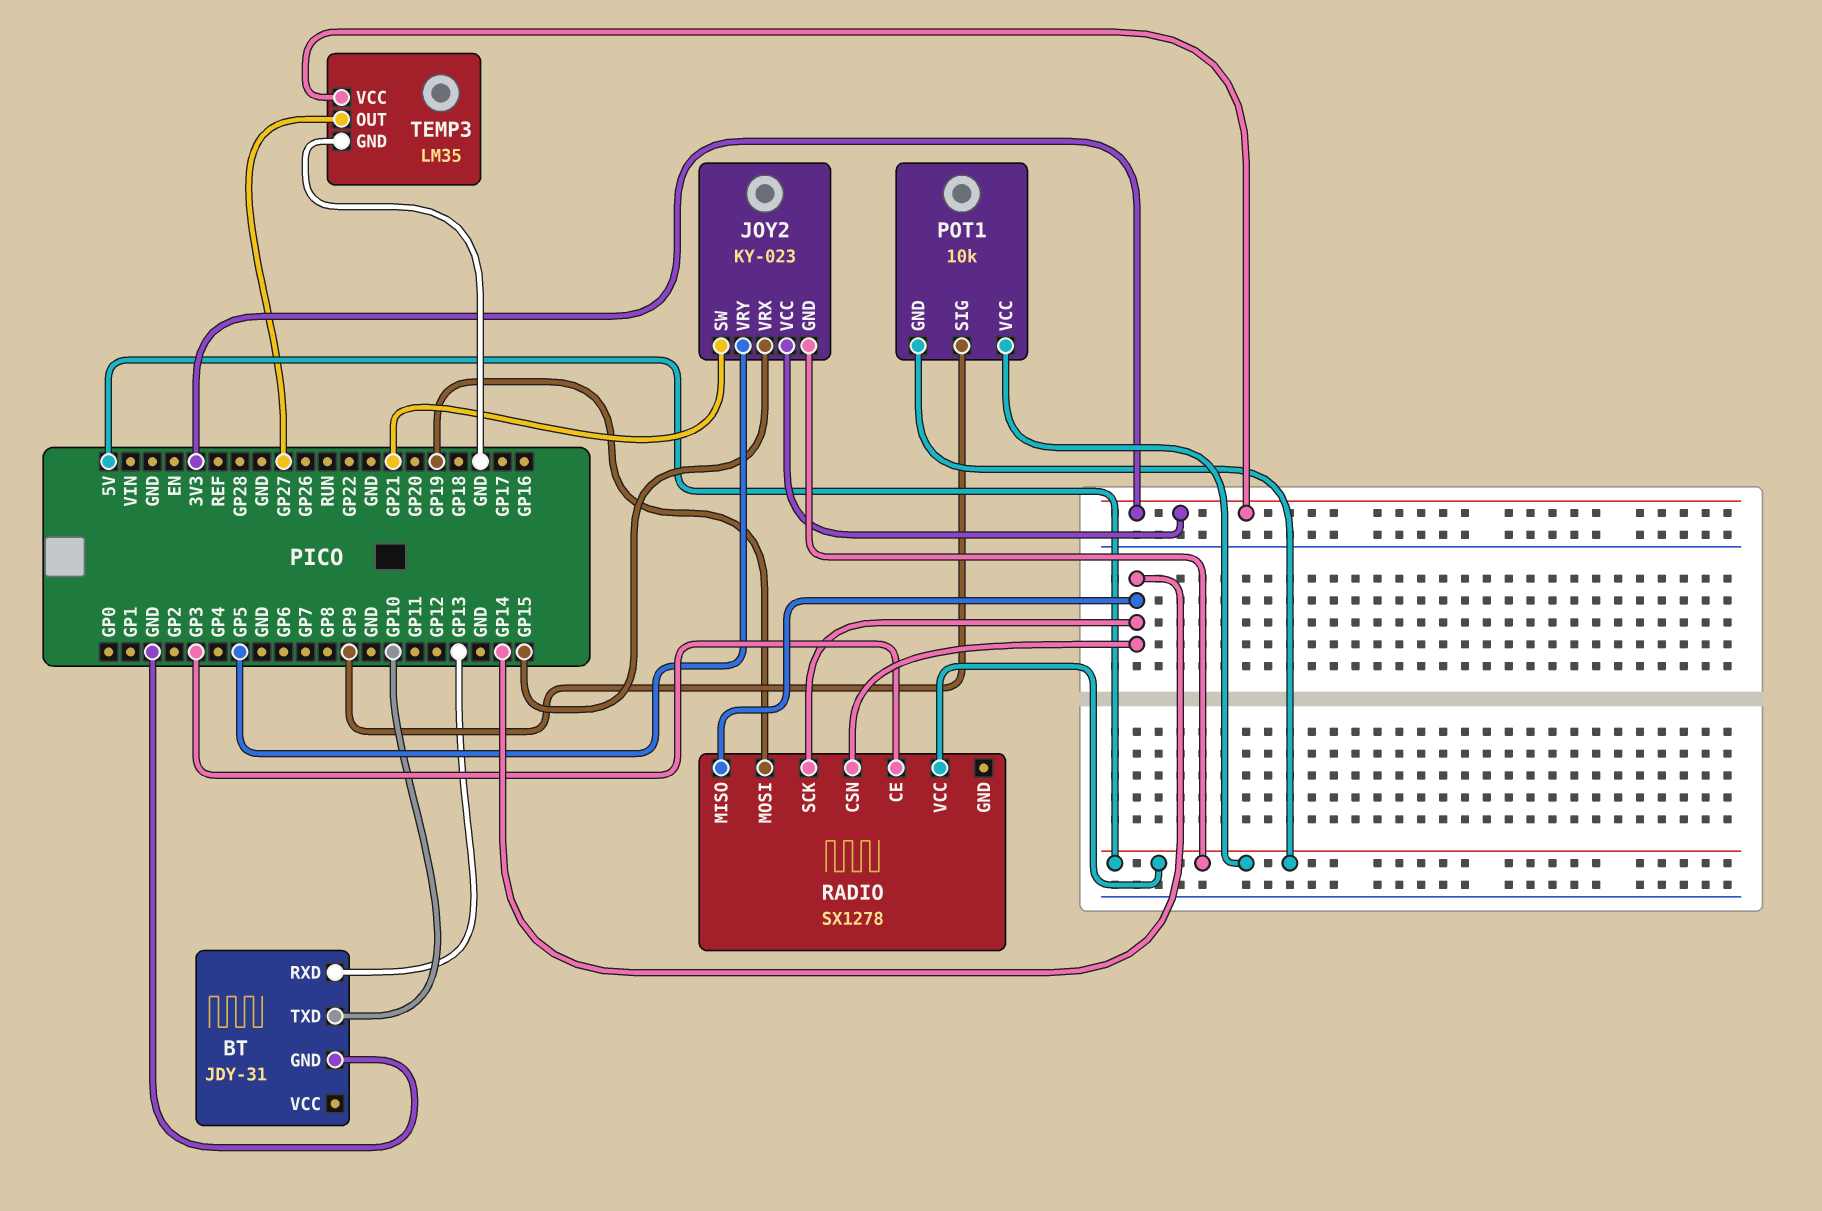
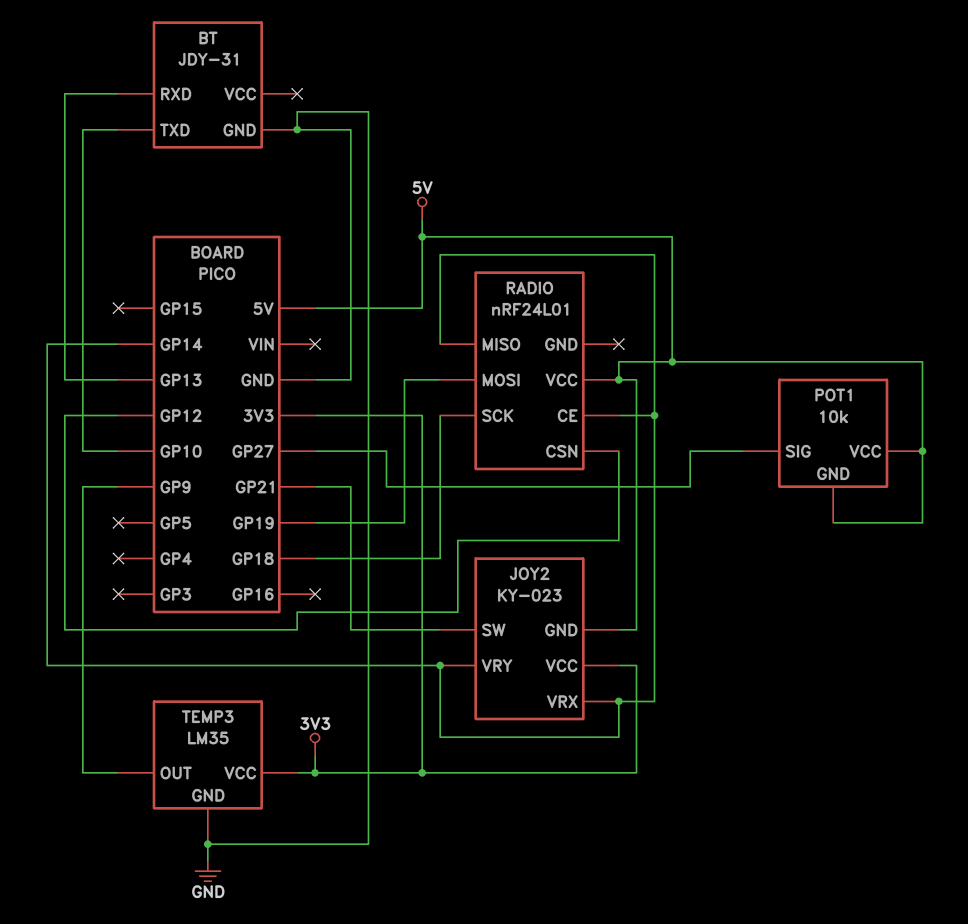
JOY2 pin VRX: GP15 -> GP14
JOY2 pin VRY: GP5 -> GP14
POT1 pin SIG: GP9 -> GP27
RADIO: SX1278 -> nRF24L01
RADIO pin CE: GP3 -> GP14
RADIO pin CSN: GP14 -> GP12
RADIO pin SCK: GP14 -> GP18
TEMP3 pin OUT: GP27 -> GP9

